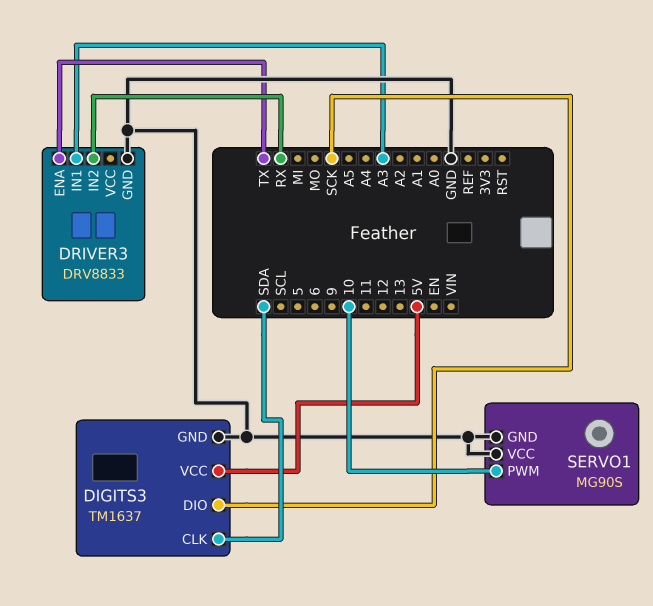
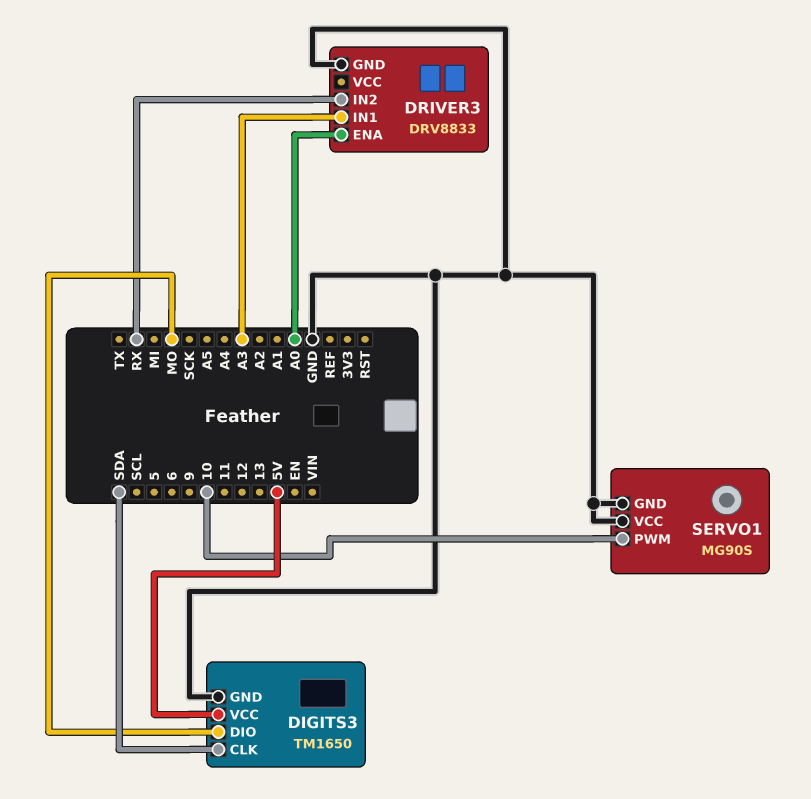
DIGITS3: TM1637 -> TM1650
DIGITS3 pin DIO: SCK -> MO
DRIVER3 pin ENA: TX -> A0

